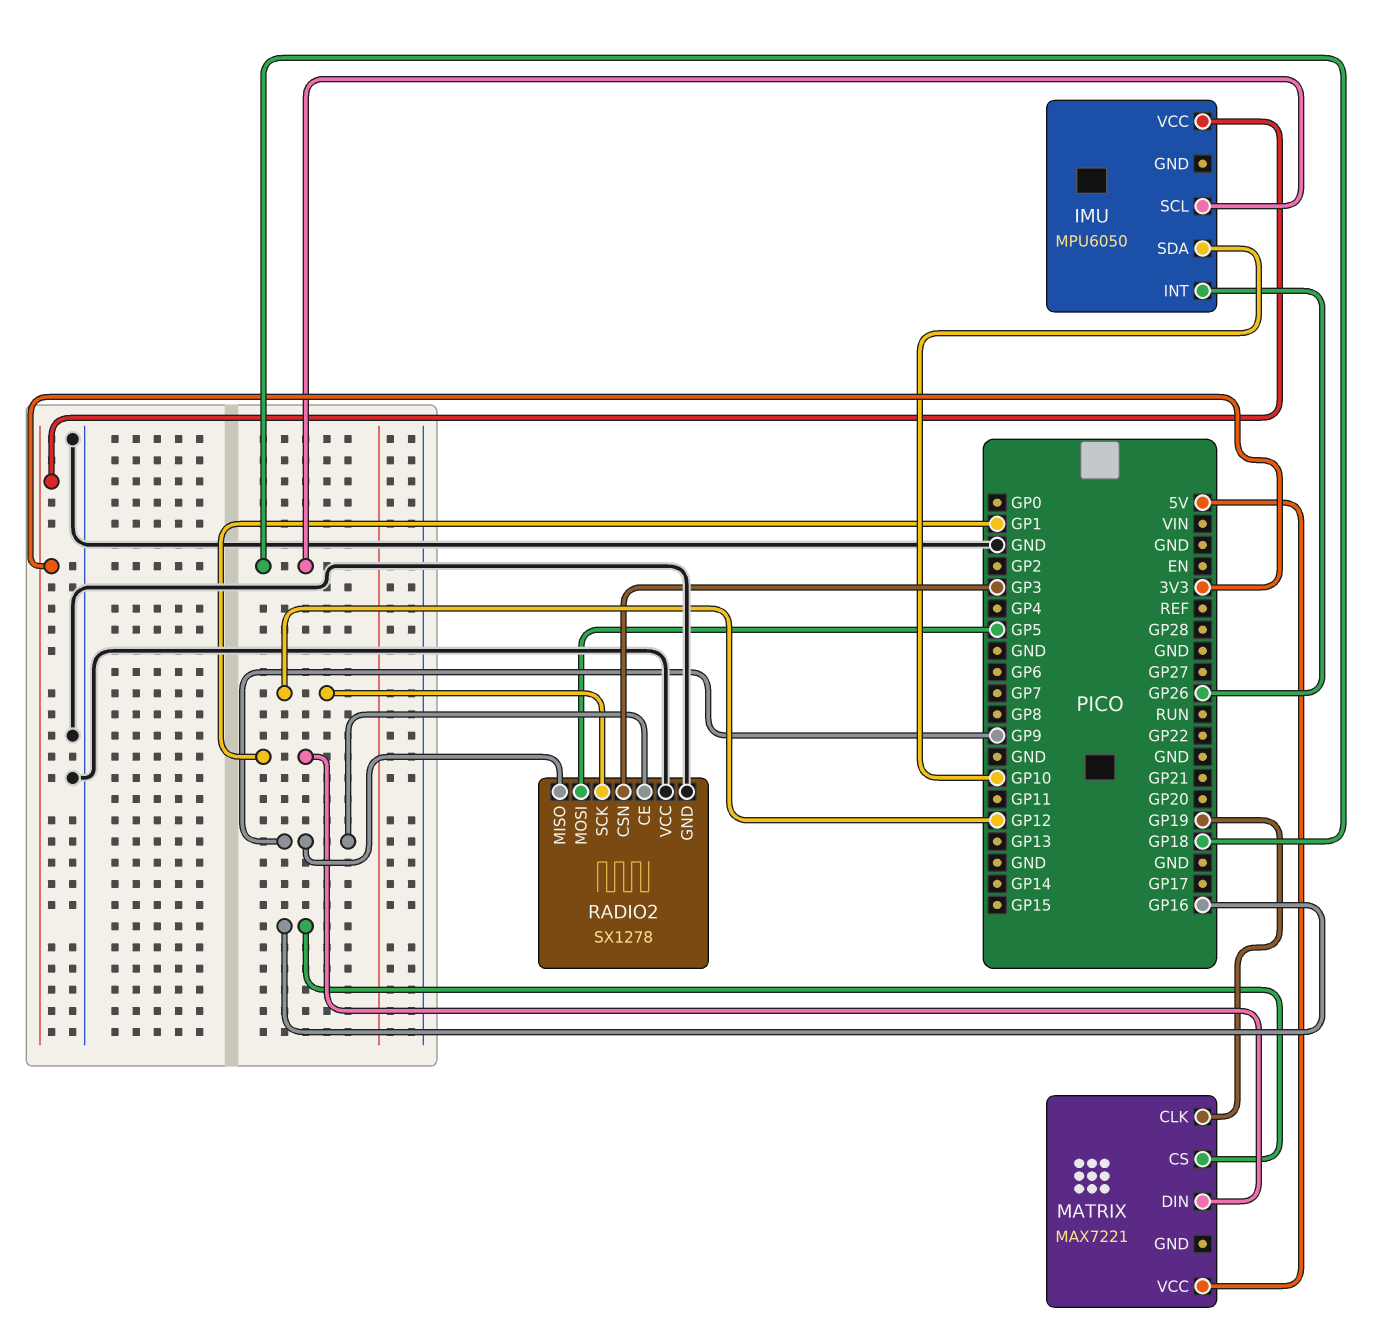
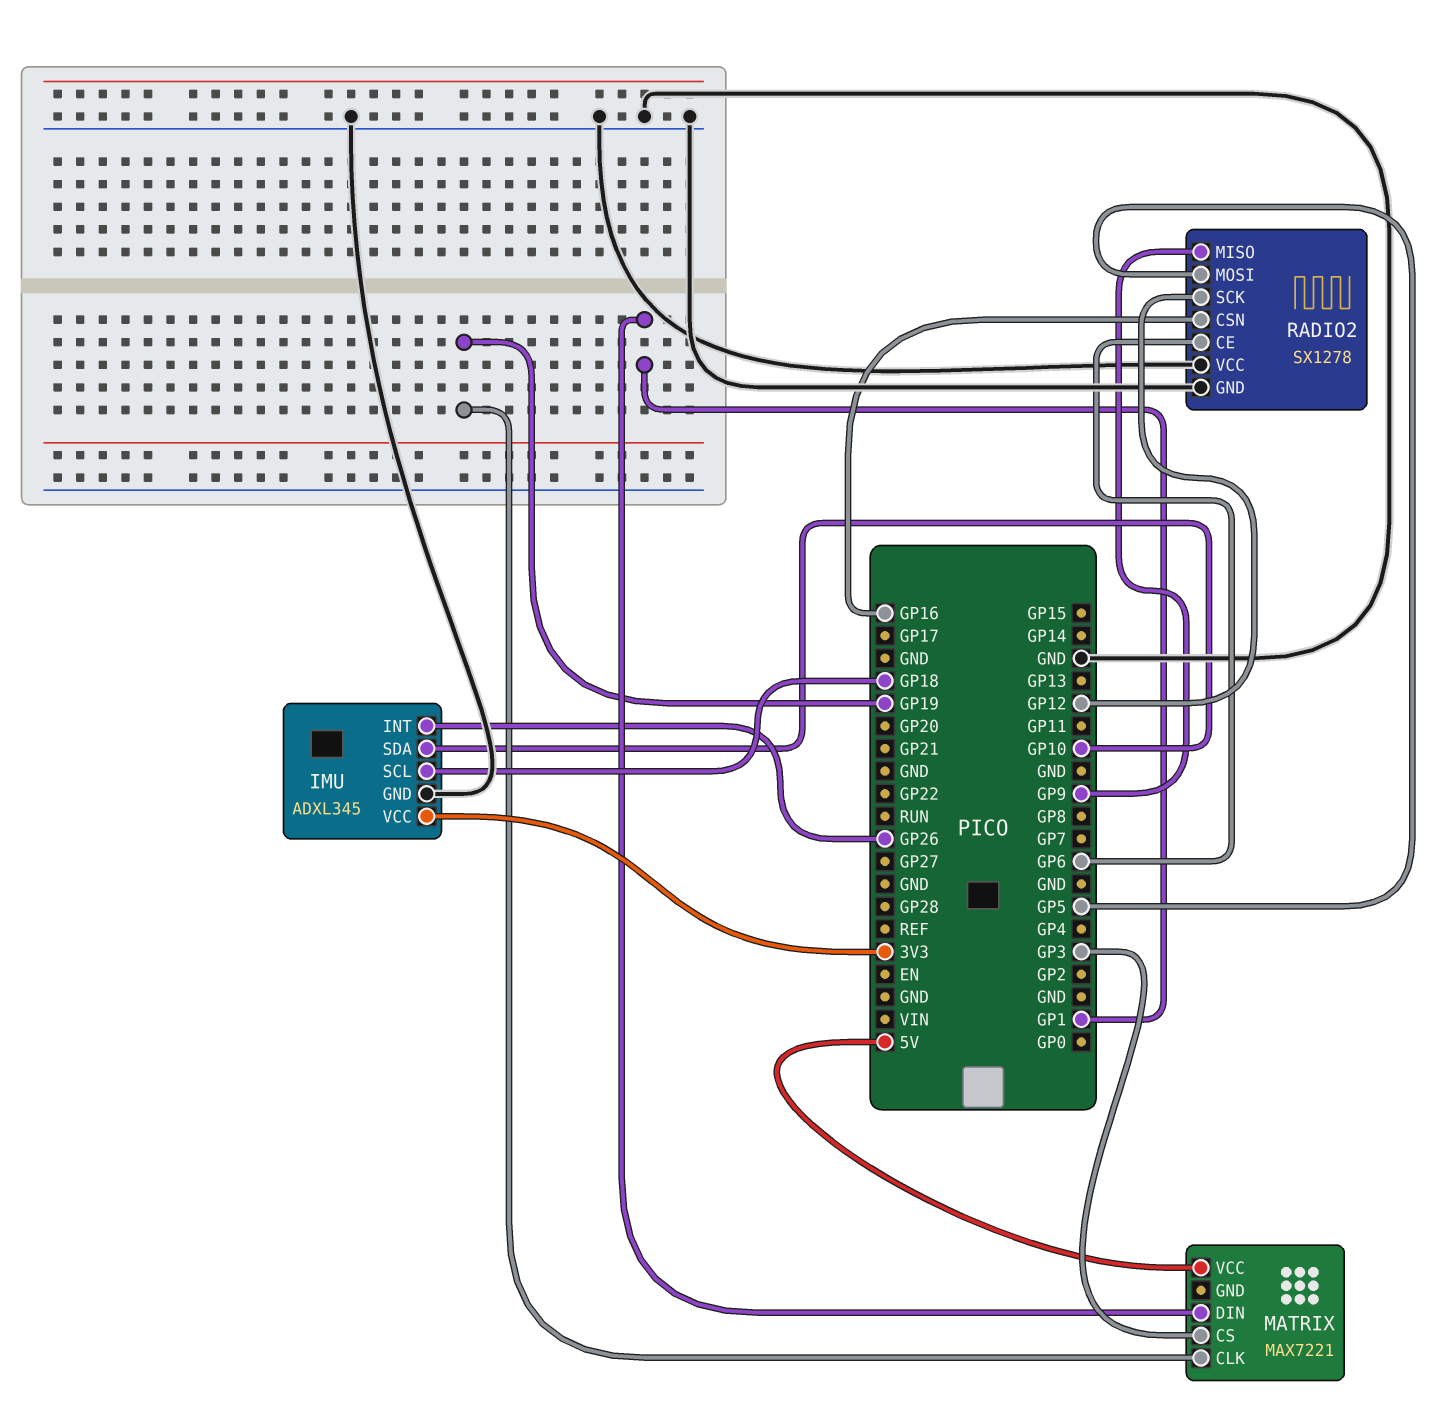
IMU: MPU6050 -> ADXL345
IMU pin GND: none -> GND
MATRIX pin CS: GP16 -> GP3
RADIO2 pin CE: GP9 -> GP6
RADIO2 pin CSN: GP3 -> GP16

